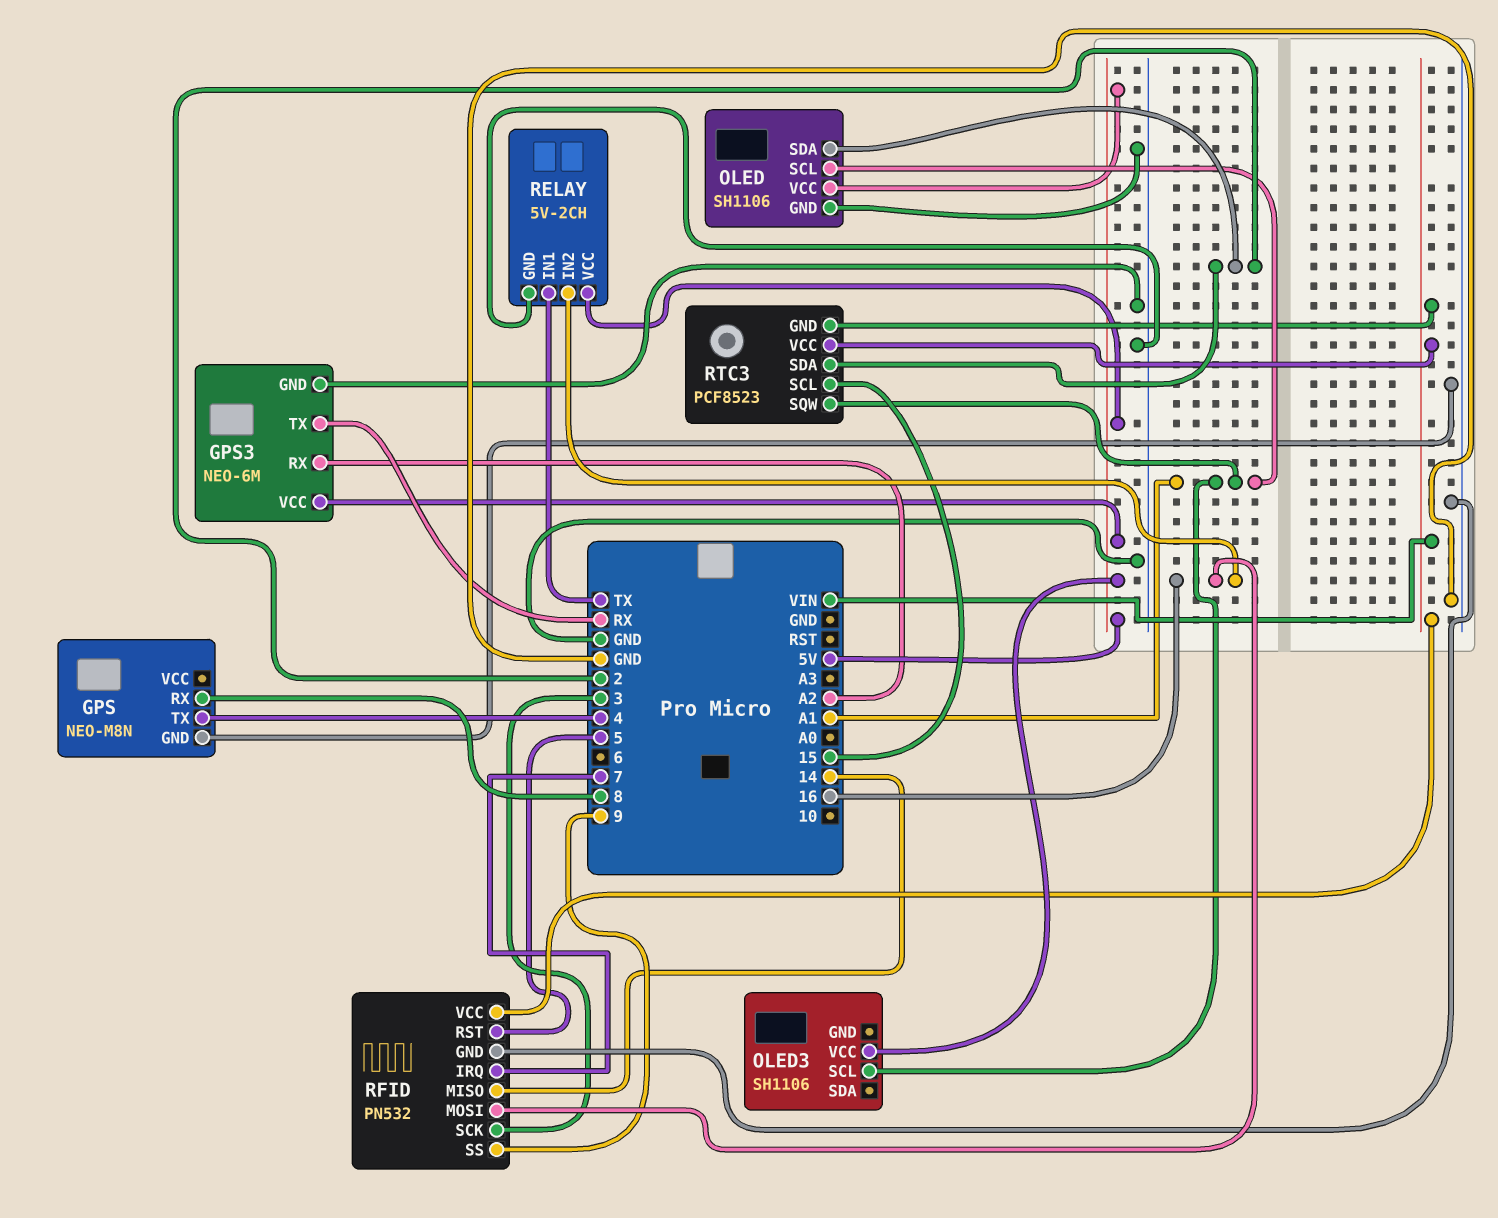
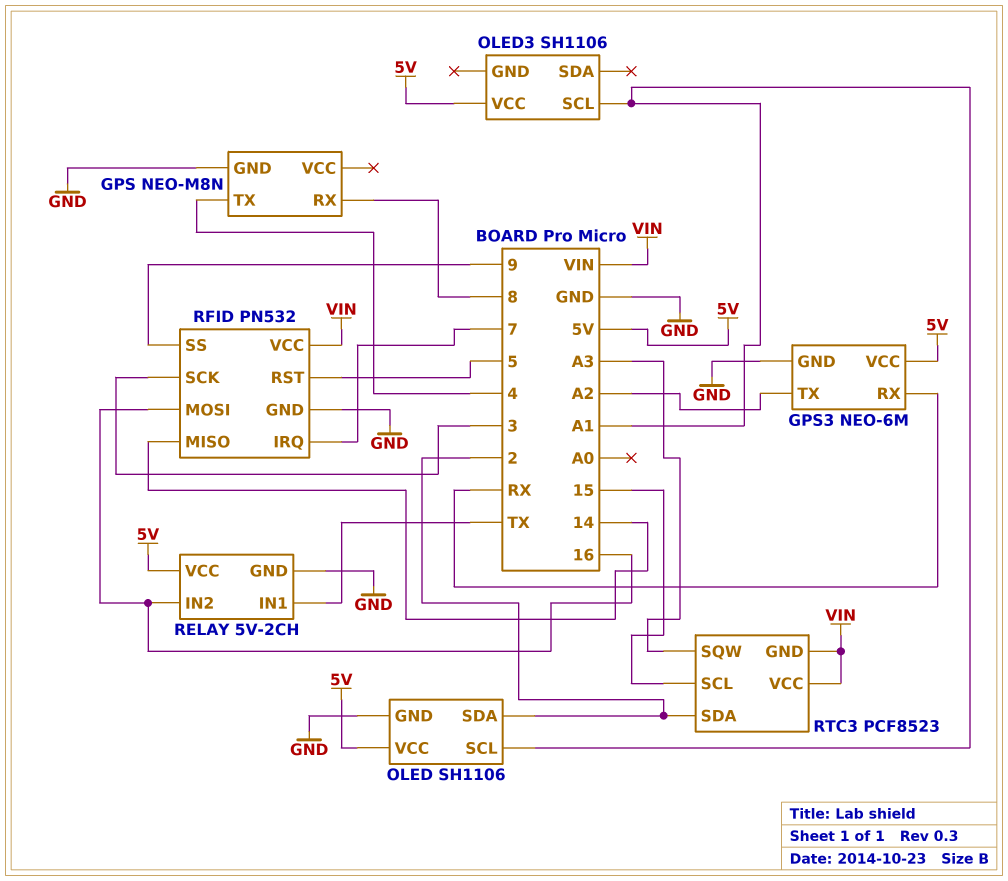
GPS3 pin RX: A2 -> RX
GPS3 pin TX: RX -> A2
RTC3 pin SQW: A1 -> A3

